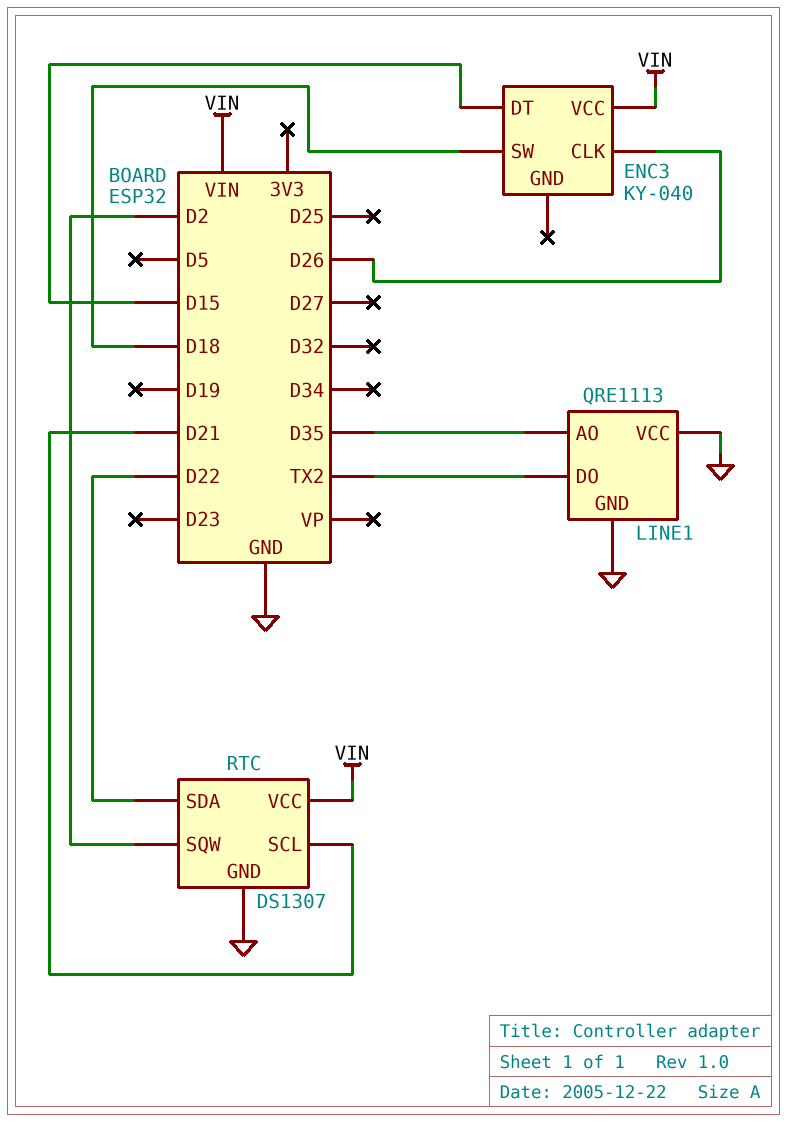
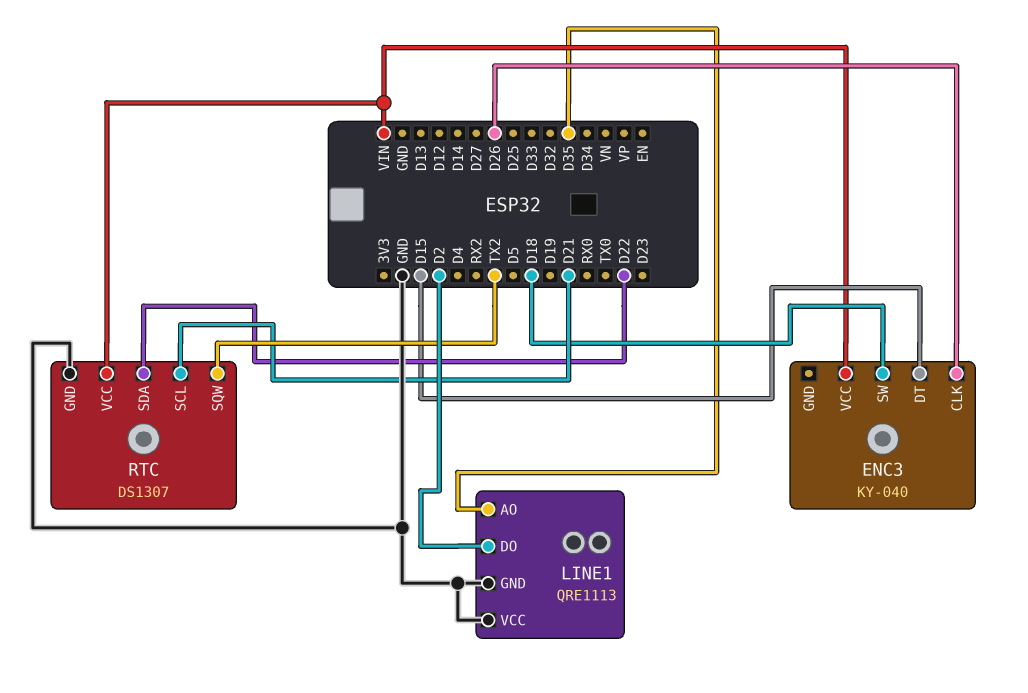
LINE1 pin DO: TX2 -> D2
RTC pin SQW: D2 -> TX2

